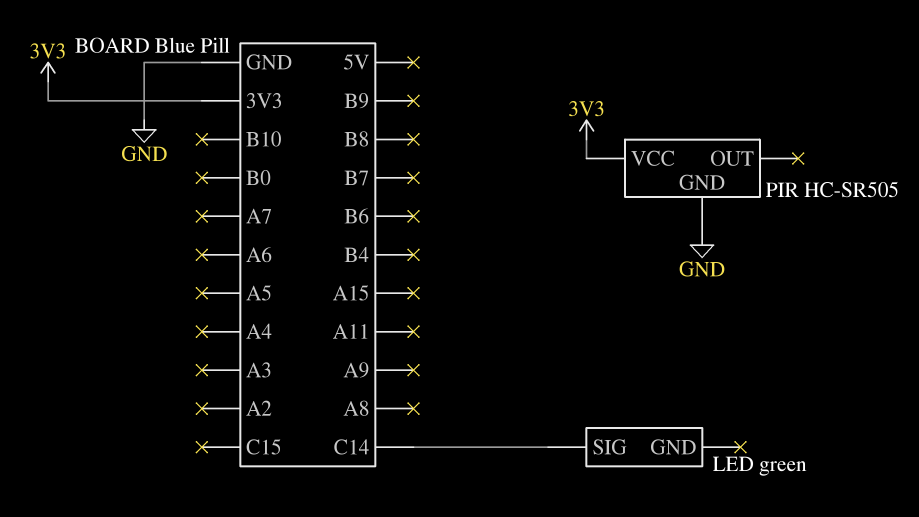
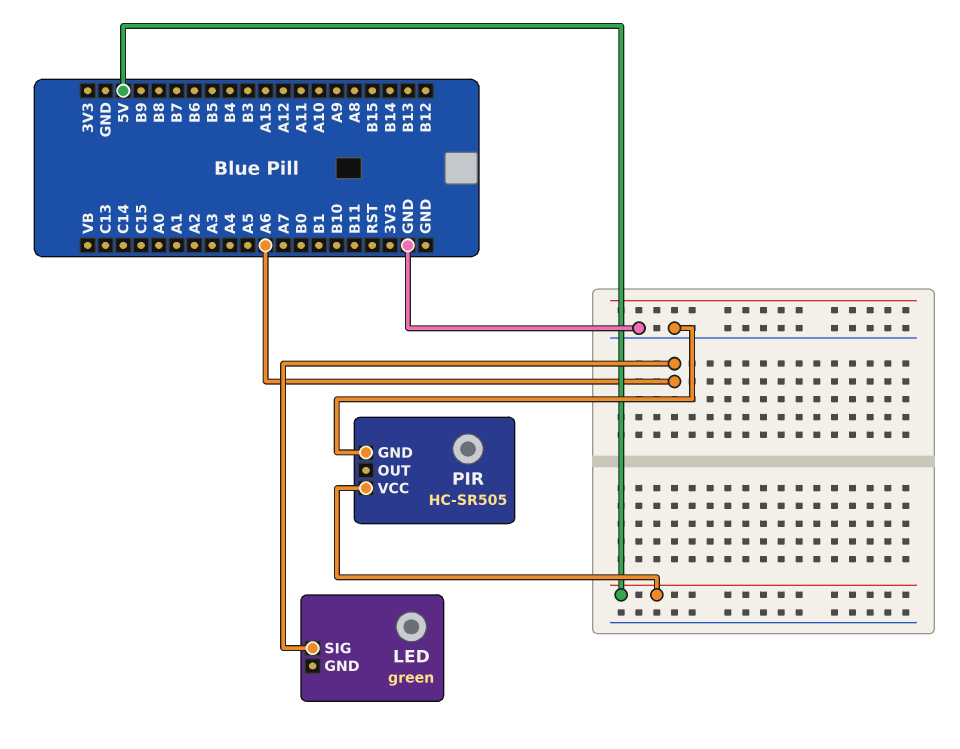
LED pin SIG: C14 -> A6
PIR pin VCC: 3V3 -> 5V

